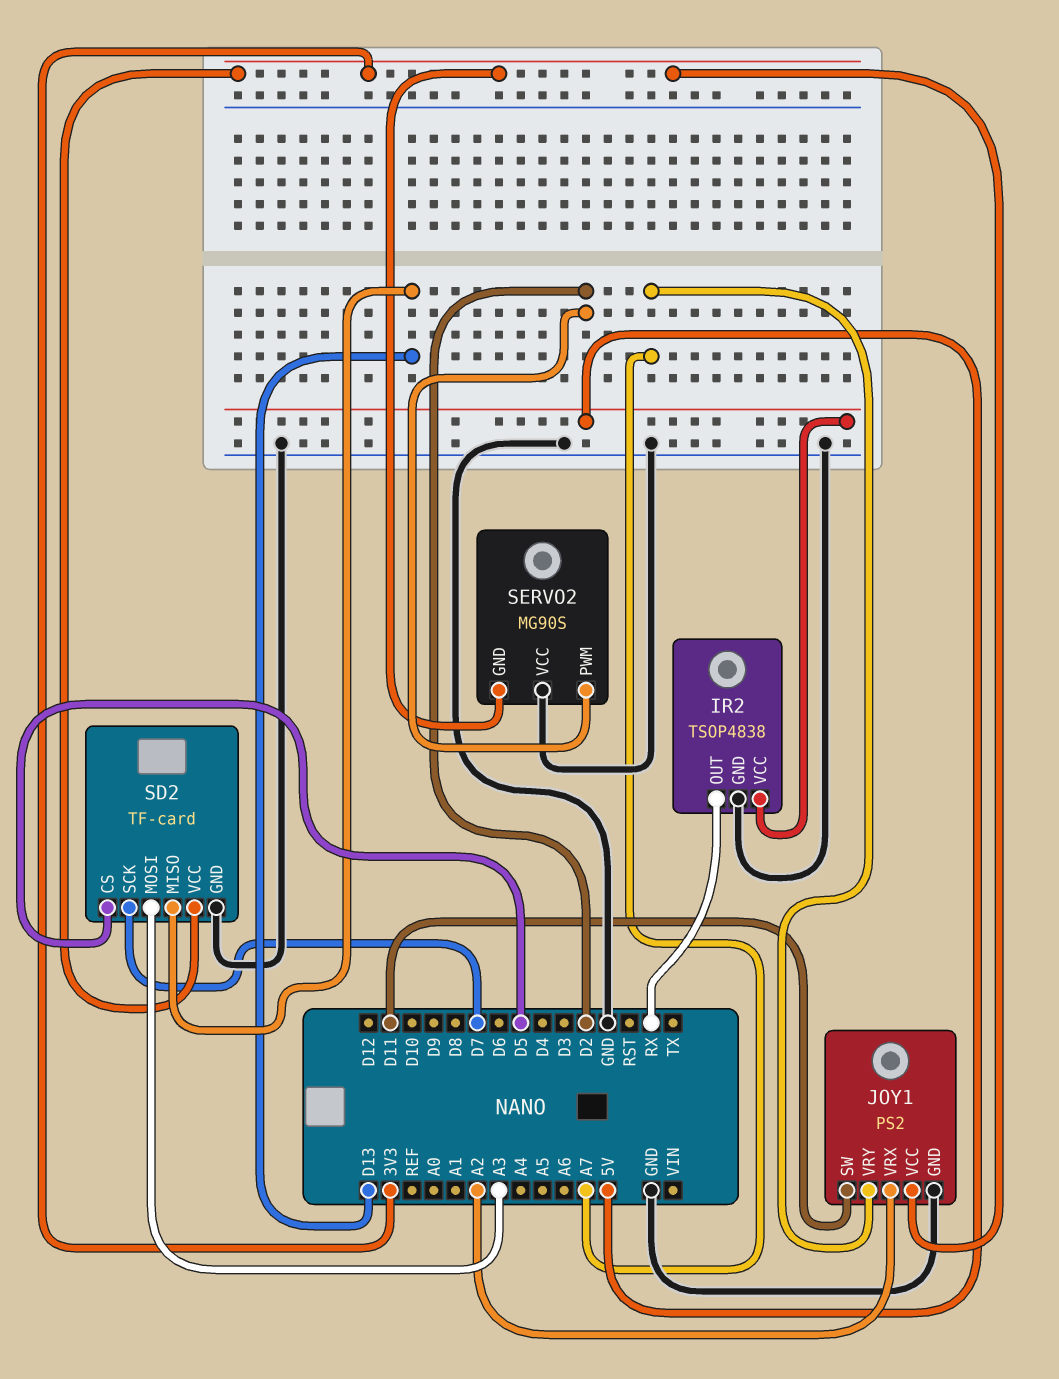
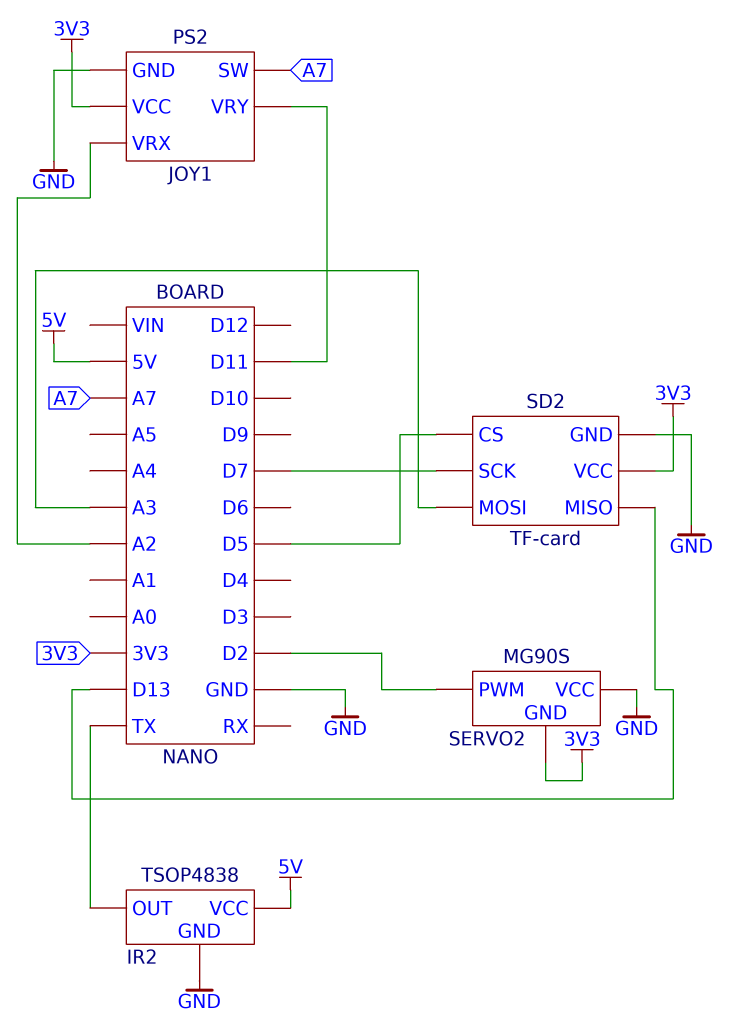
IR2 pin OUT: RX -> TX
JOY1 pin SW: D11 -> A7
JOY1 pin VRY: A7 -> D11

